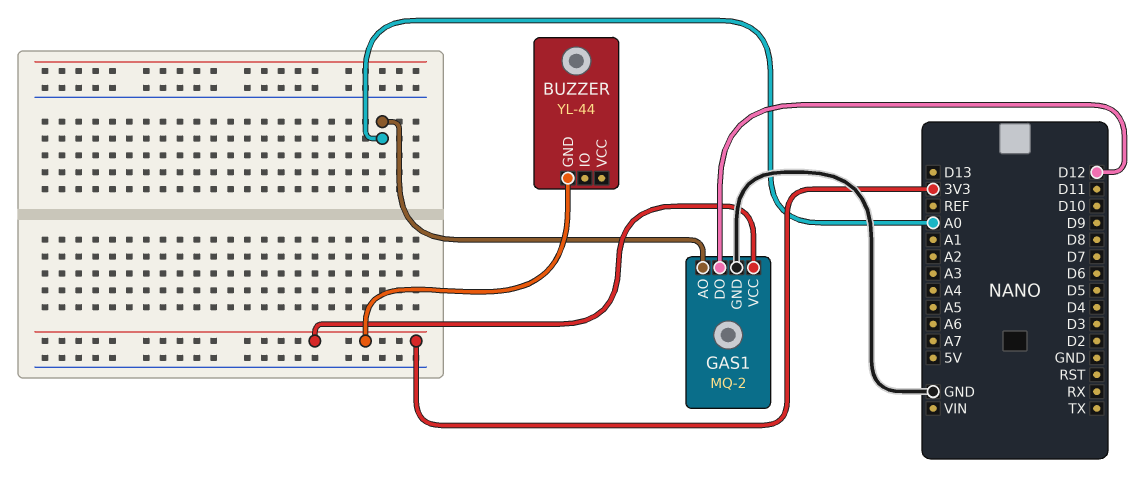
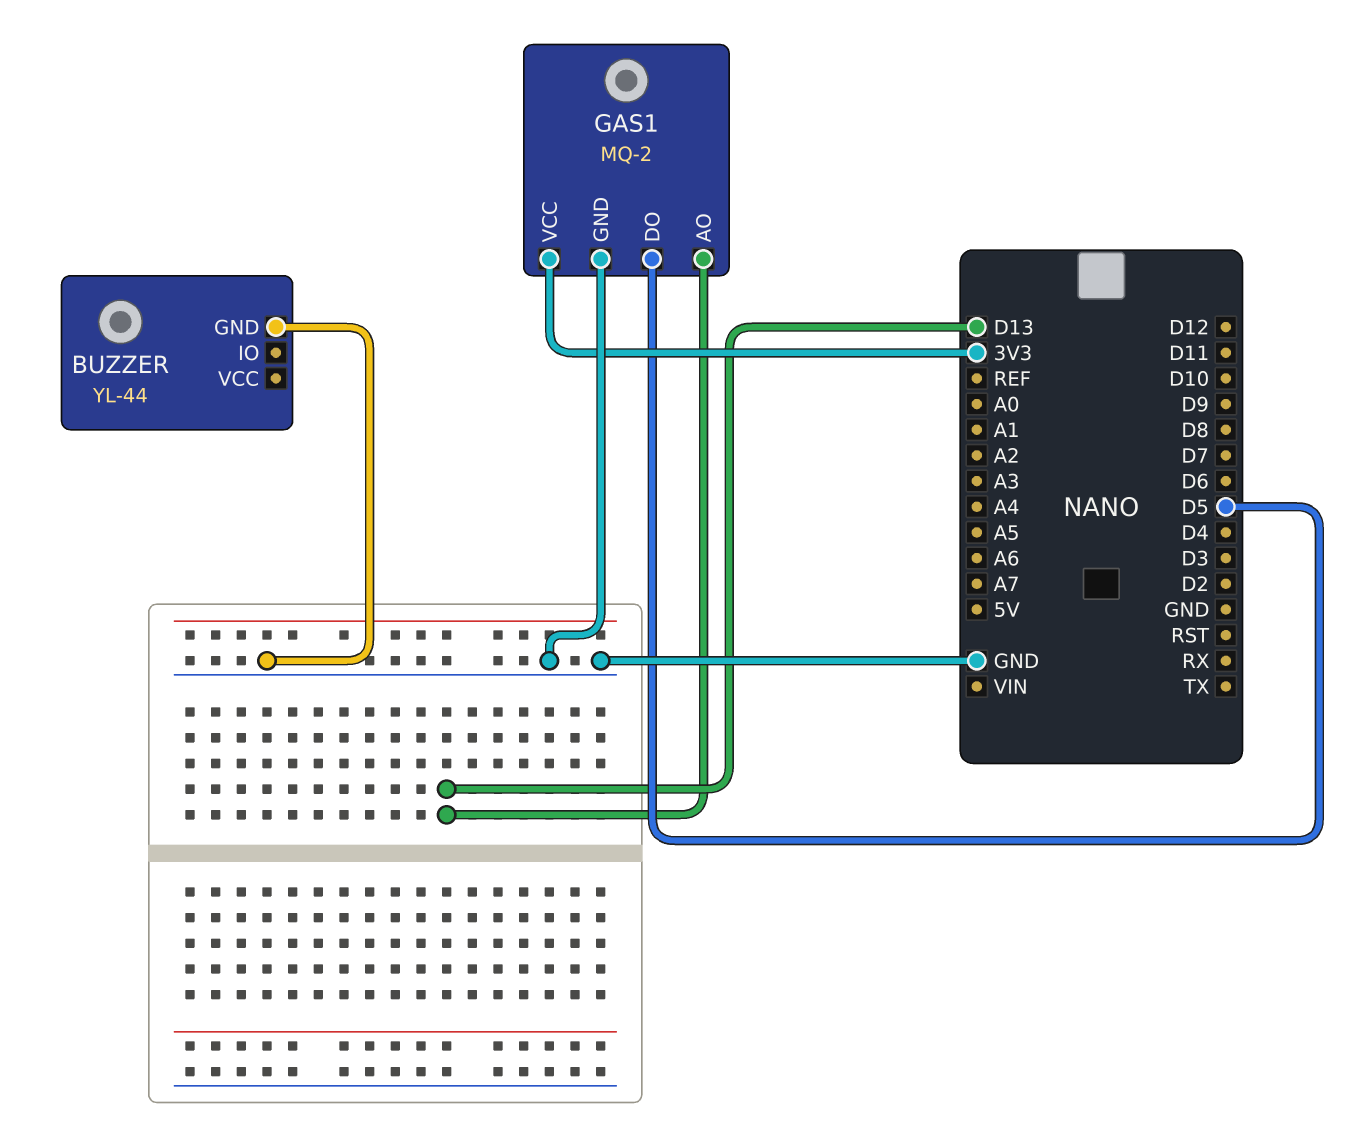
BUZZER pin GND: 3V3 -> GND
GAS1 pin AO: A0 -> D13
GAS1 pin DO: D12 -> D5

